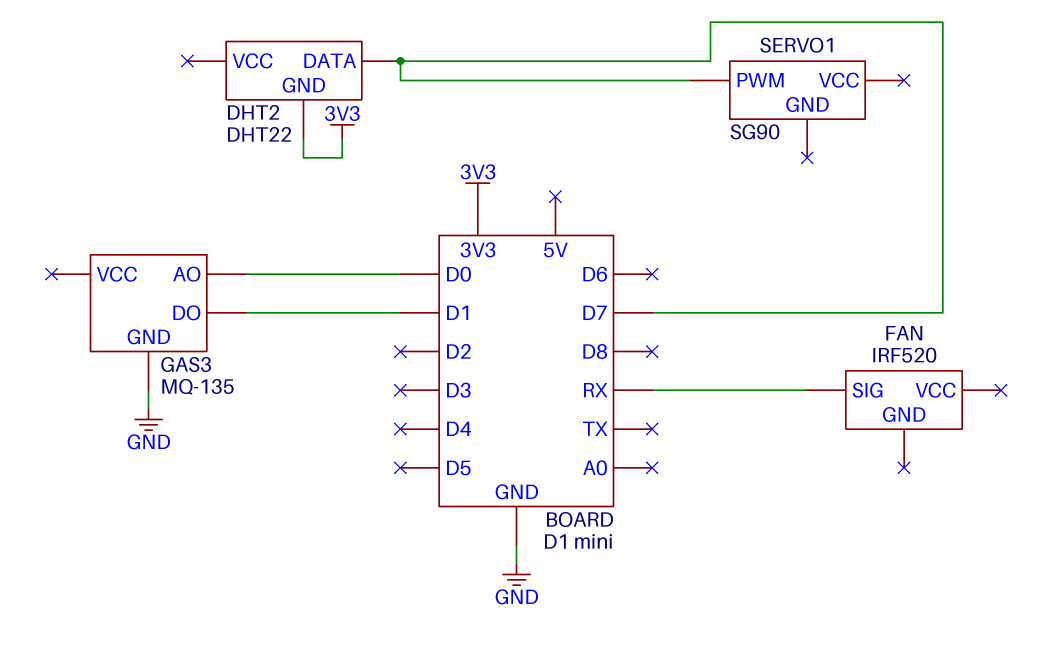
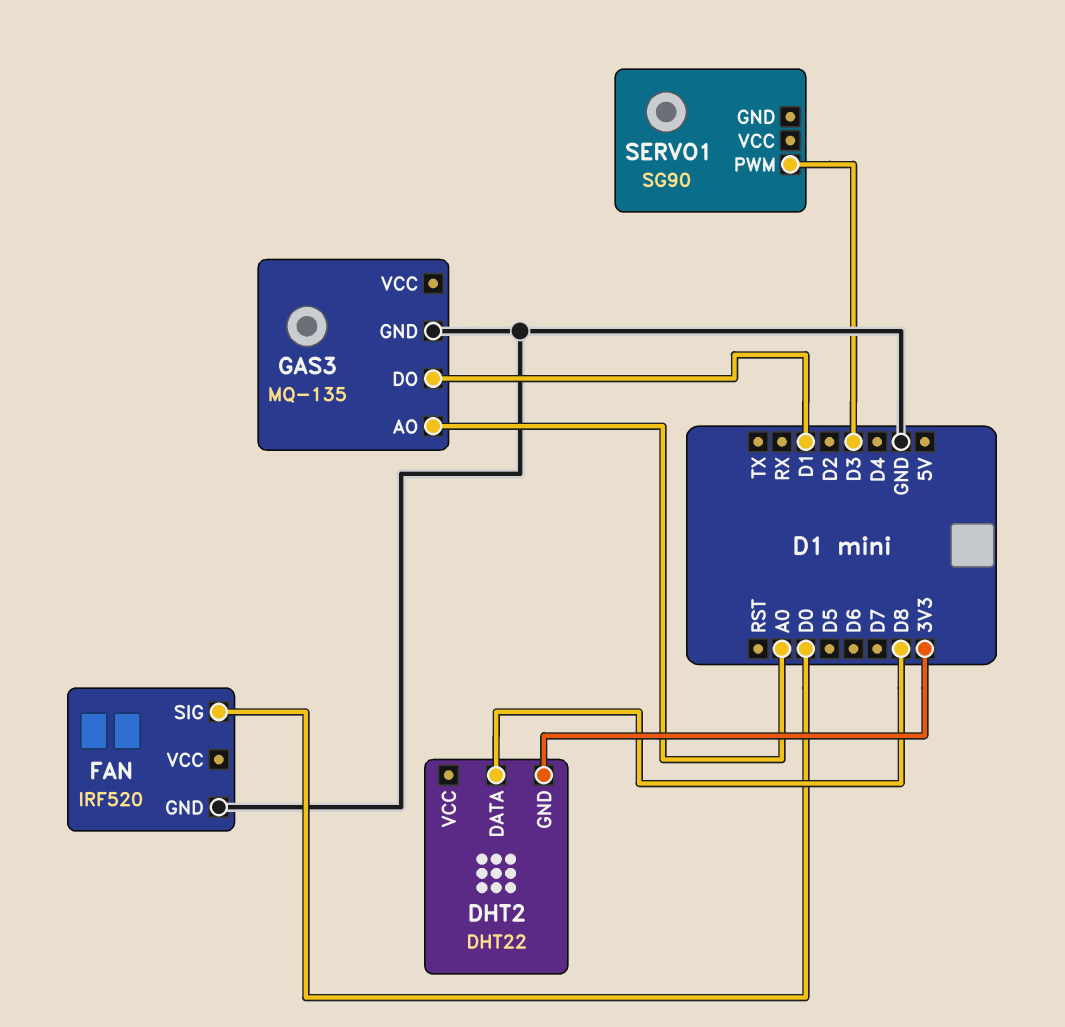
DHT2 pin DATA: D7 -> D8
FAN pin GND: none -> GND
FAN pin SIG: RX -> D0
GAS3 pin AO: D0 -> A0
SERVO1 pin PWM: D7 -> D3

